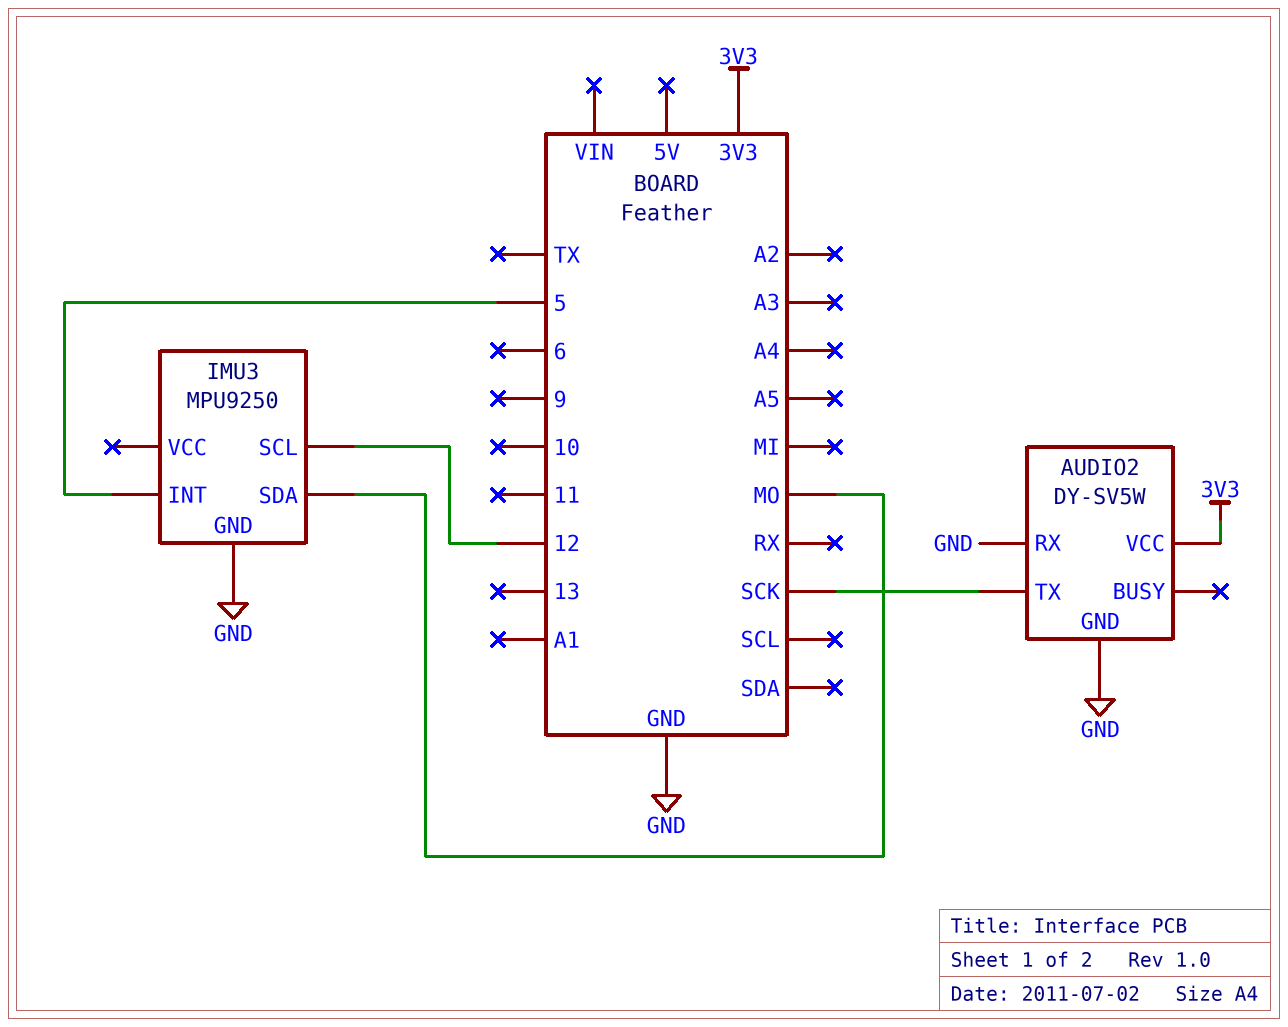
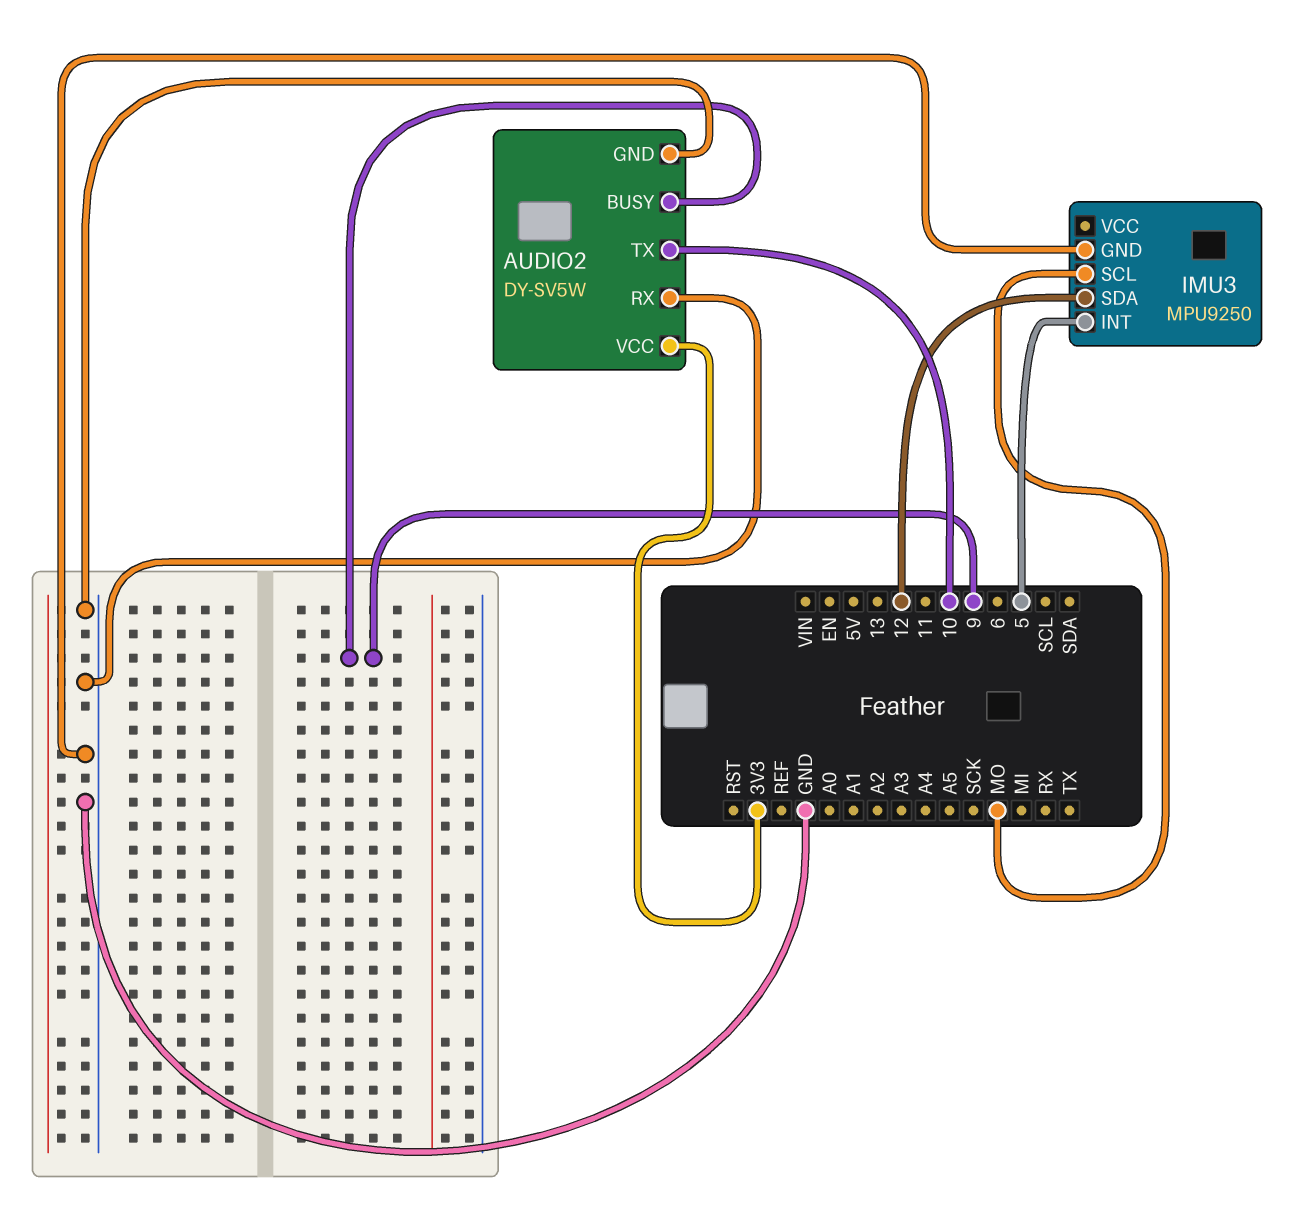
AUDIO2 pin BUSY: none -> 9
AUDIO2 pin TX: SCK -> 10
IMU3 pin SCL: 12 -> MO
IMU3 pin SDA: MO -> 12

